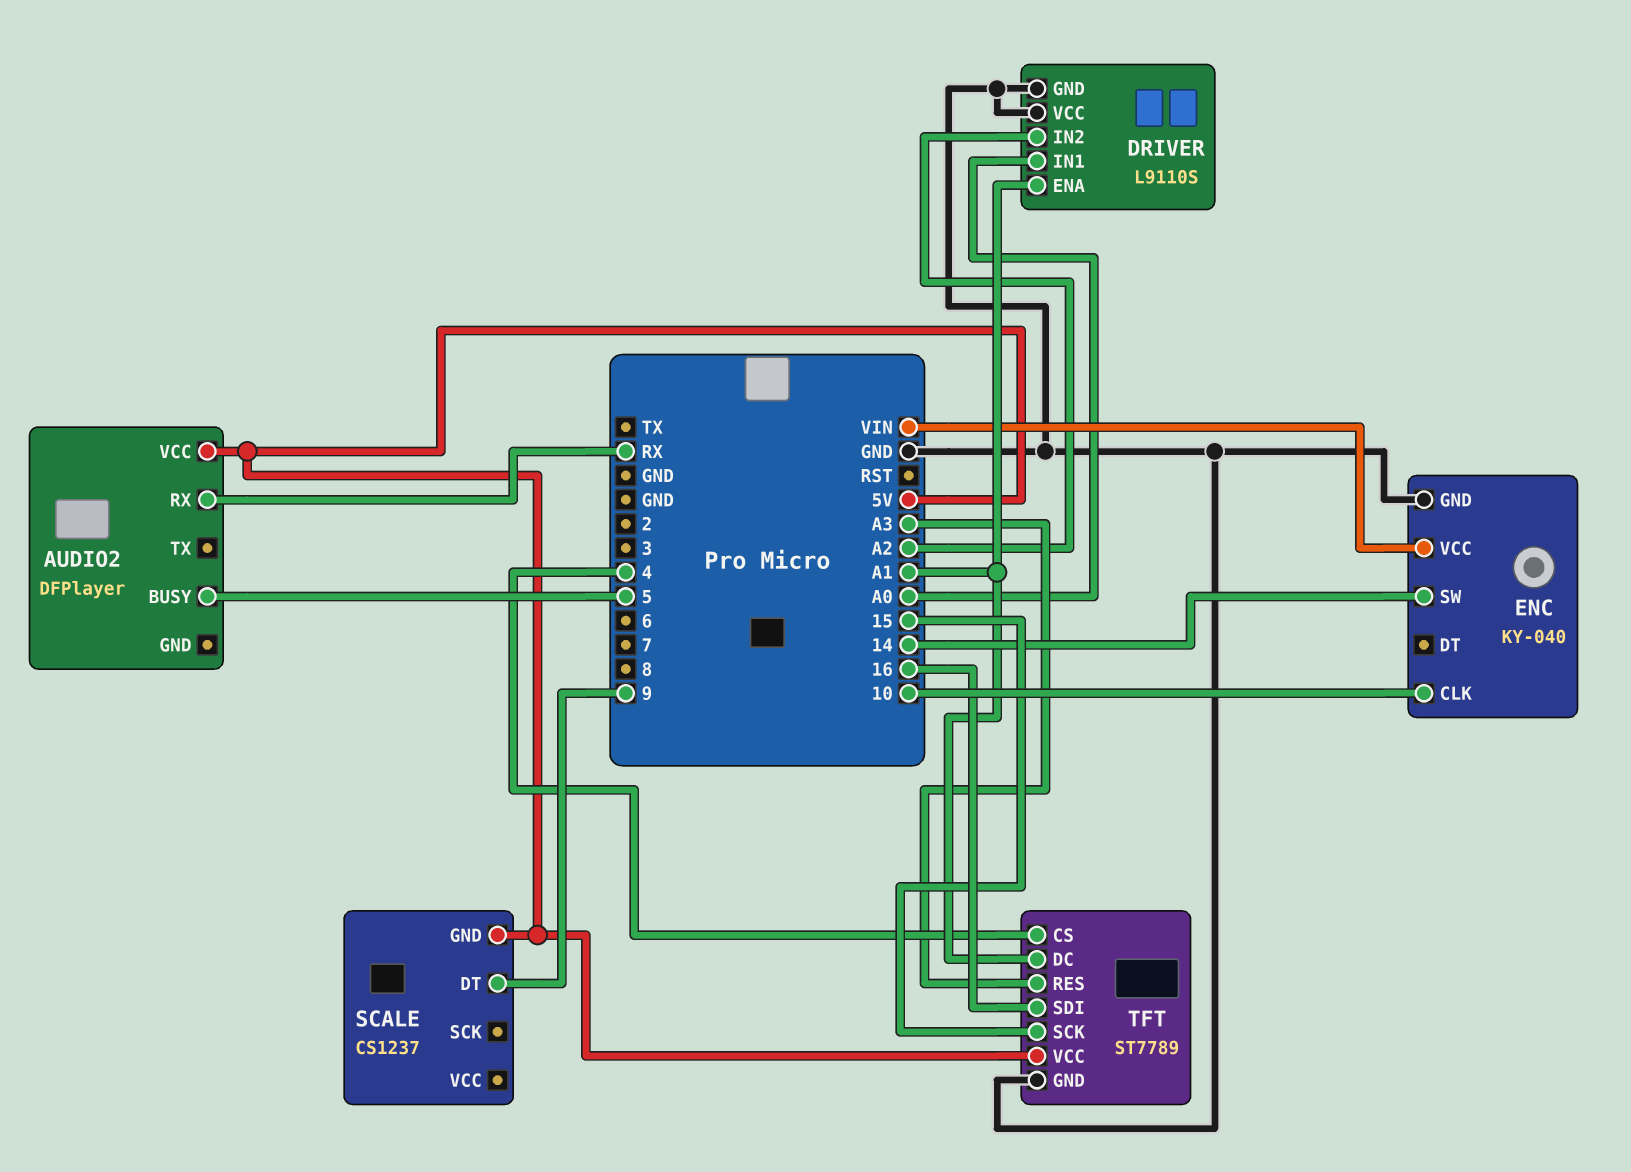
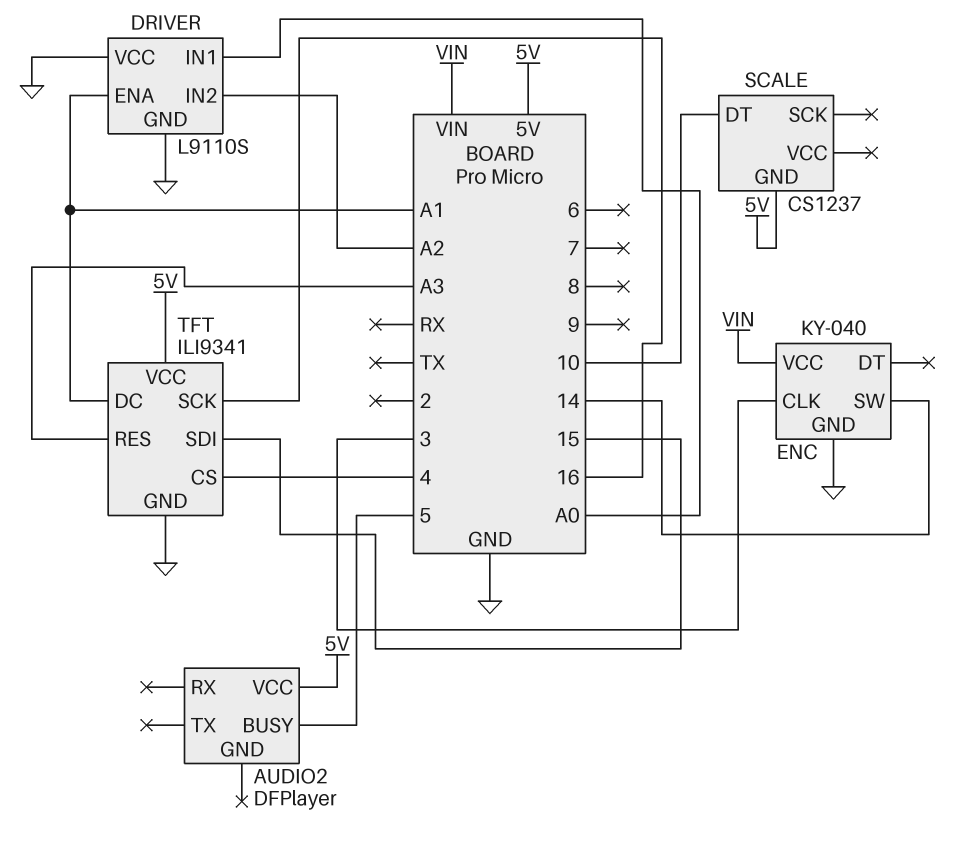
AUDIO2 pin RX: RX -> none
ENC pin CLK: 10 -> 3
SCALE pin DT: 9 -> 10
TFT: ST7789 -> ILI9341
TFT pin SCK: 15 -> 16
TFT pin SDI: 16 -> 15

